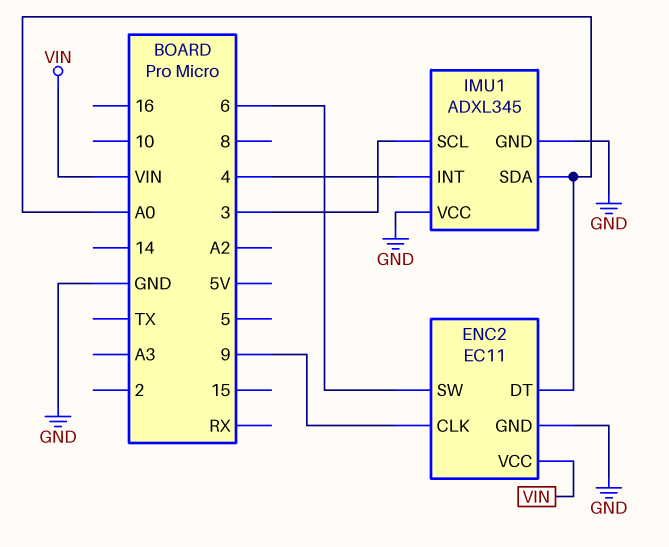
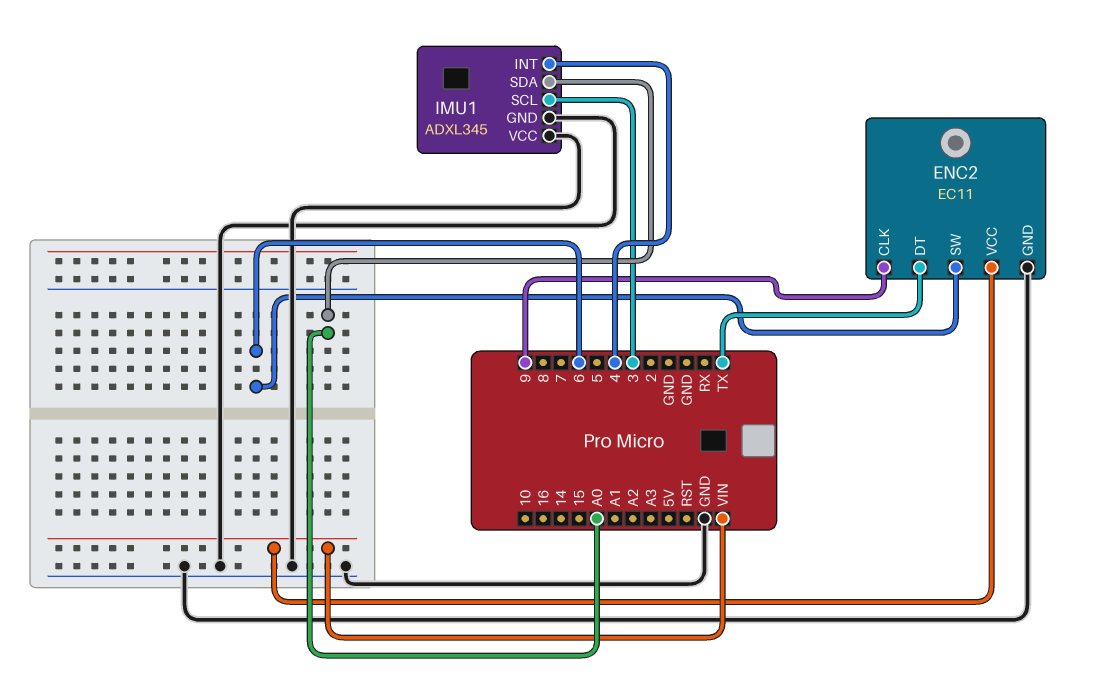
ENC2 pin DT: A0 -> TX

